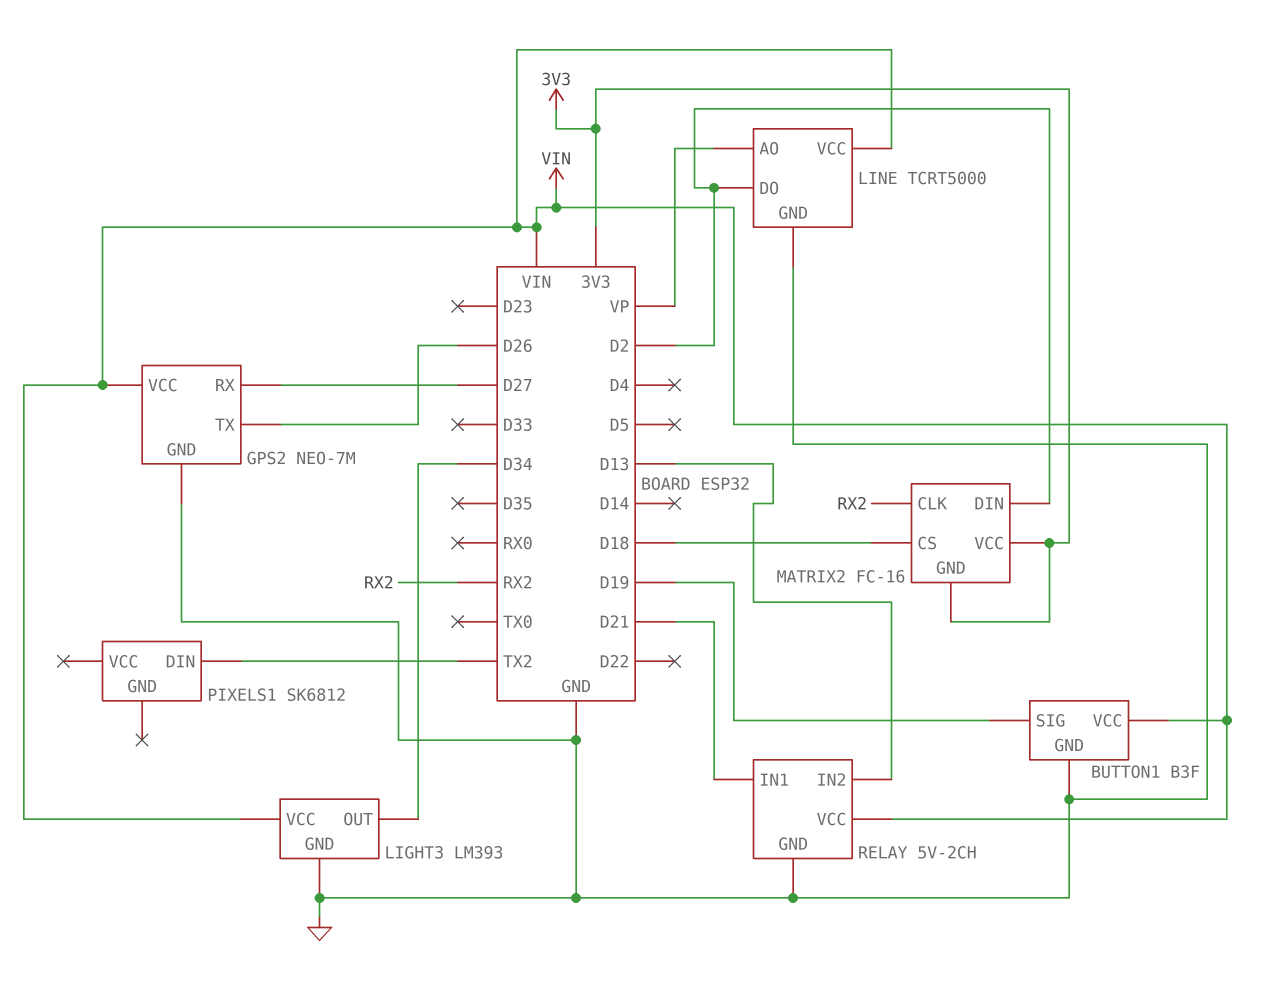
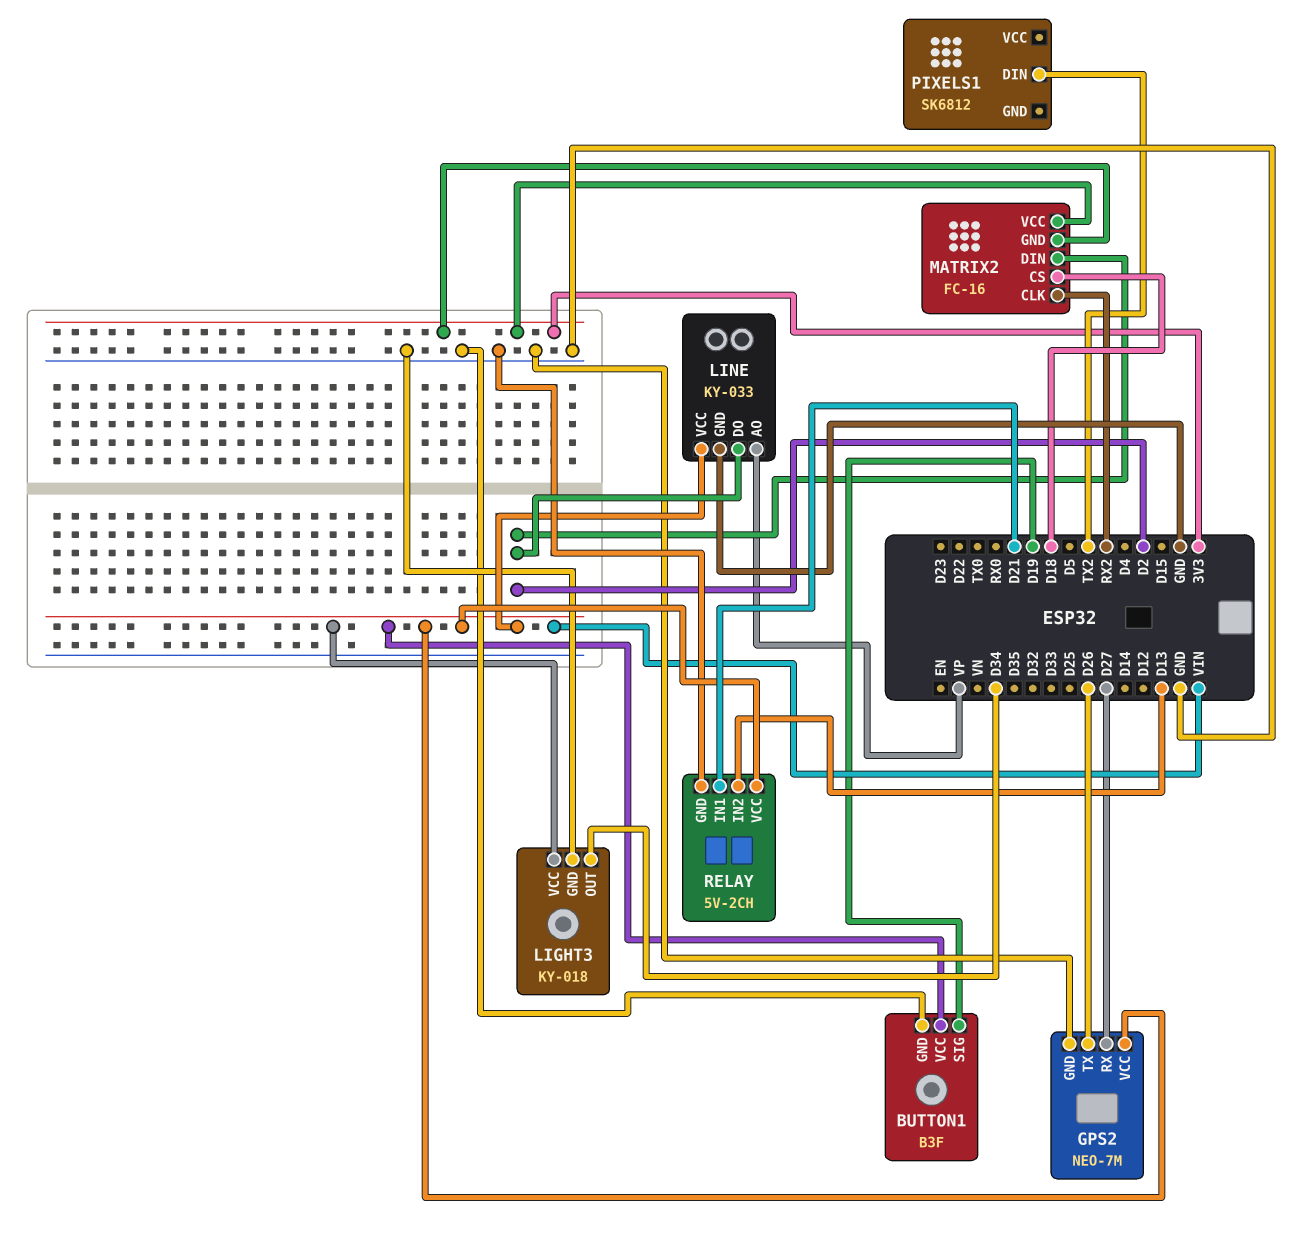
LIGHT3: LM393 -> KY-018
LINE: TCRT5000 -> KY-033

